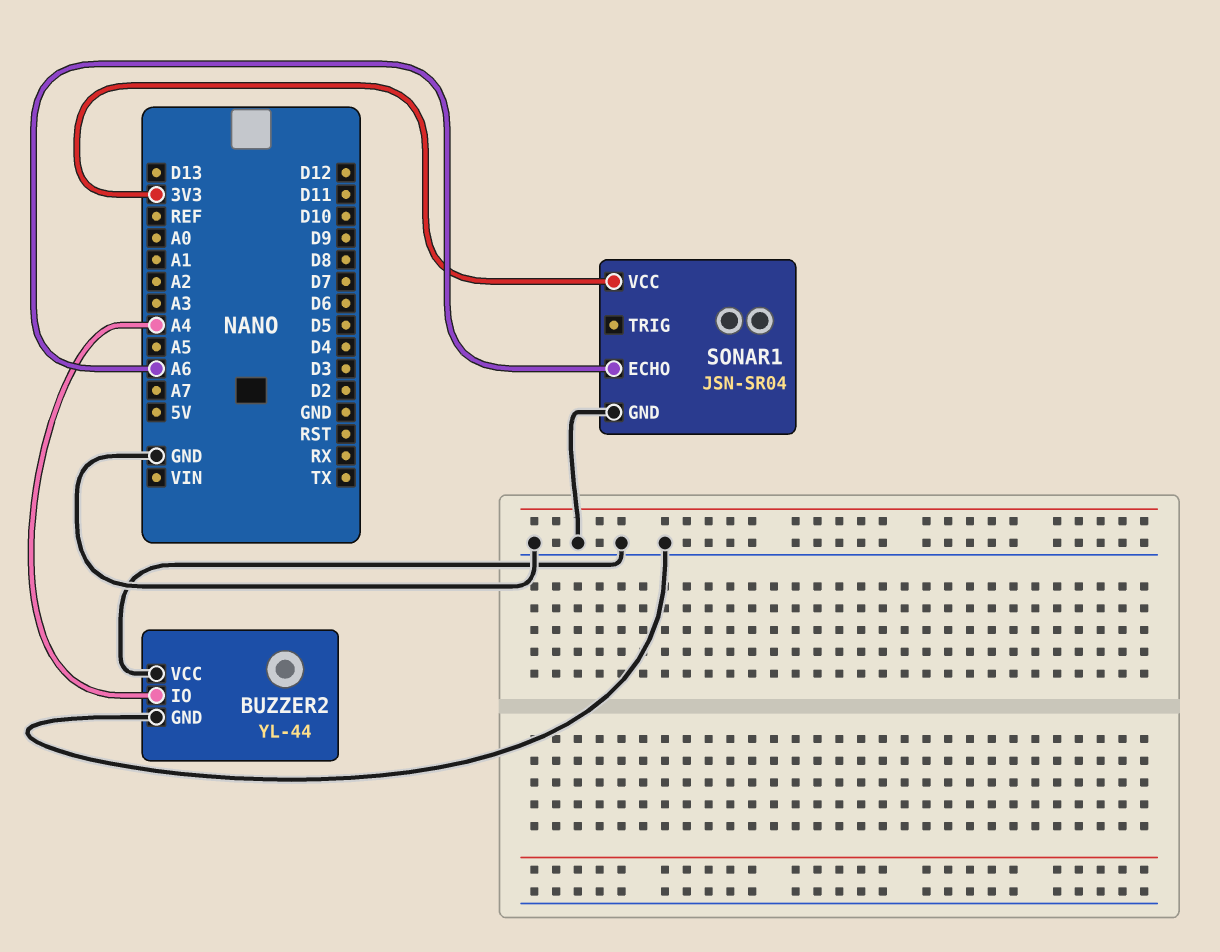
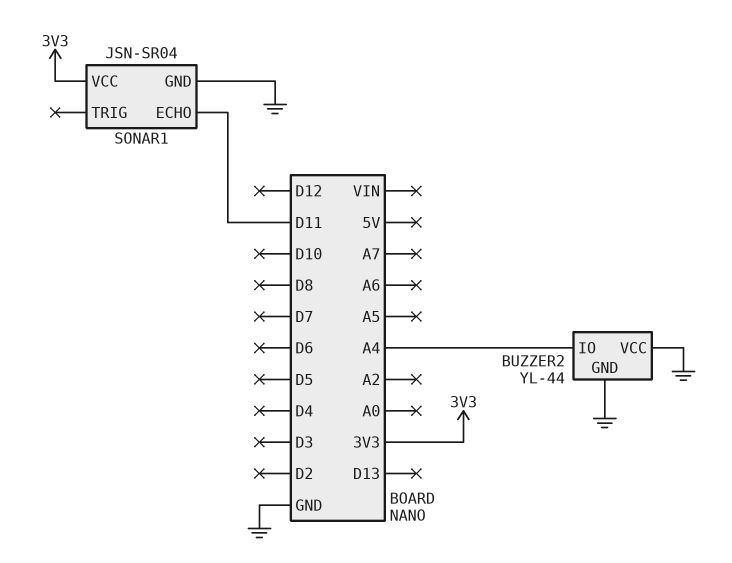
SONAR1 pin ECHO: A6 -> D11

